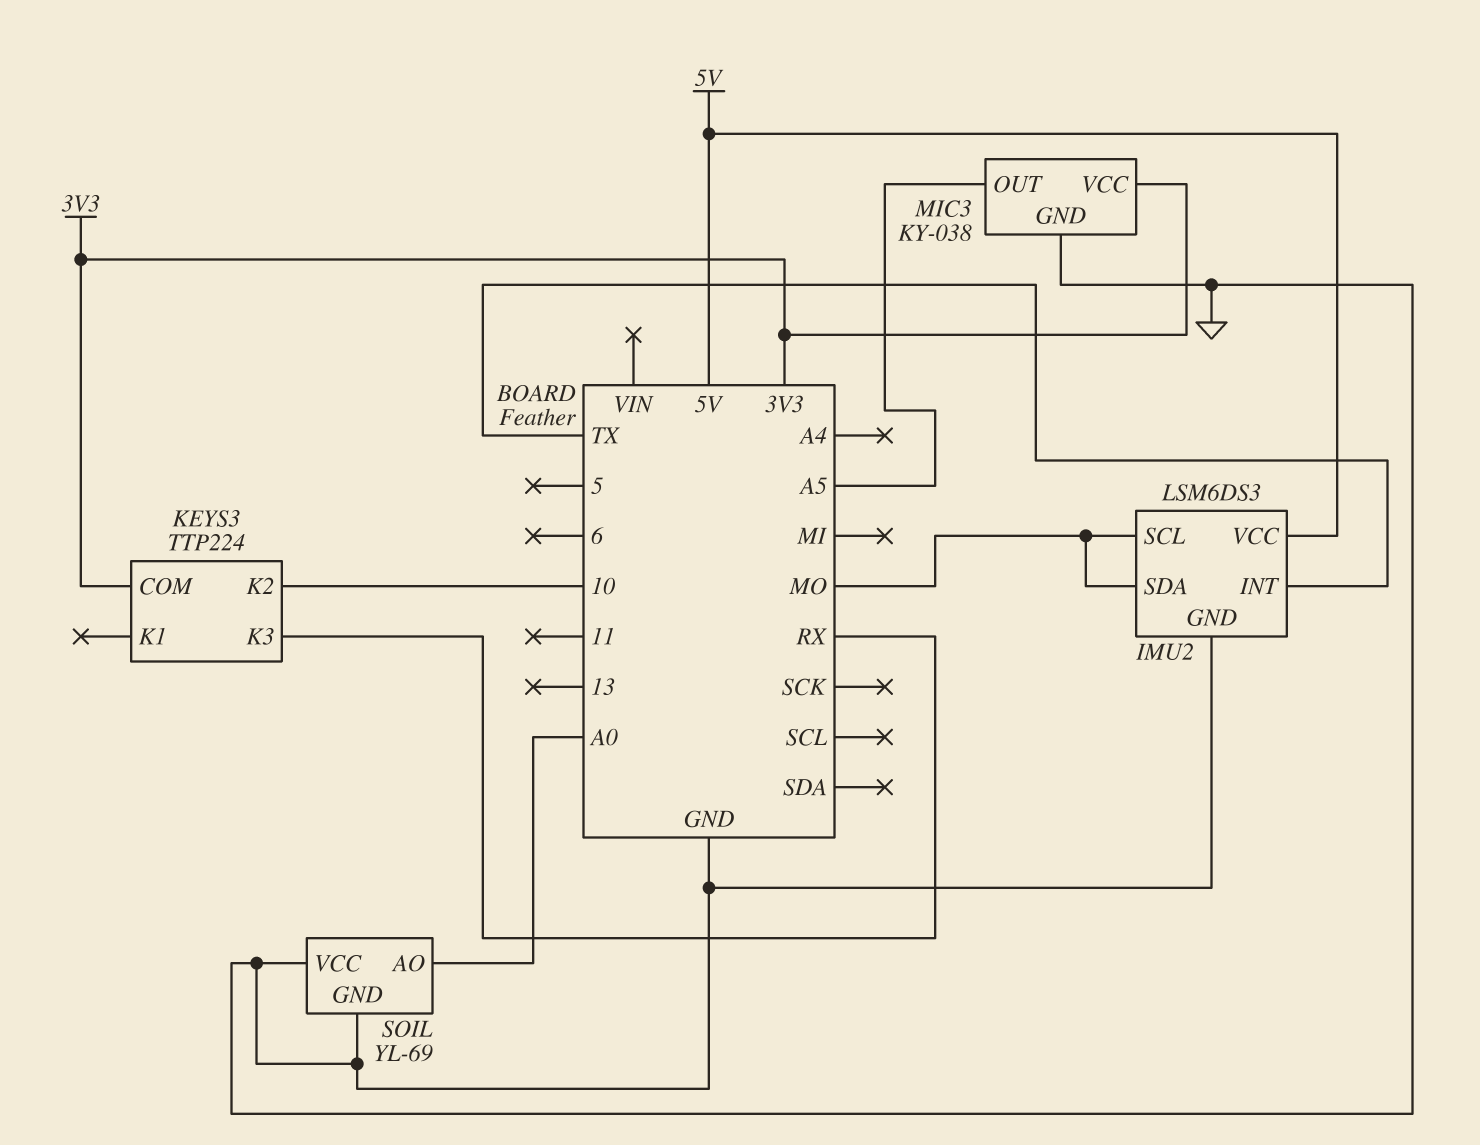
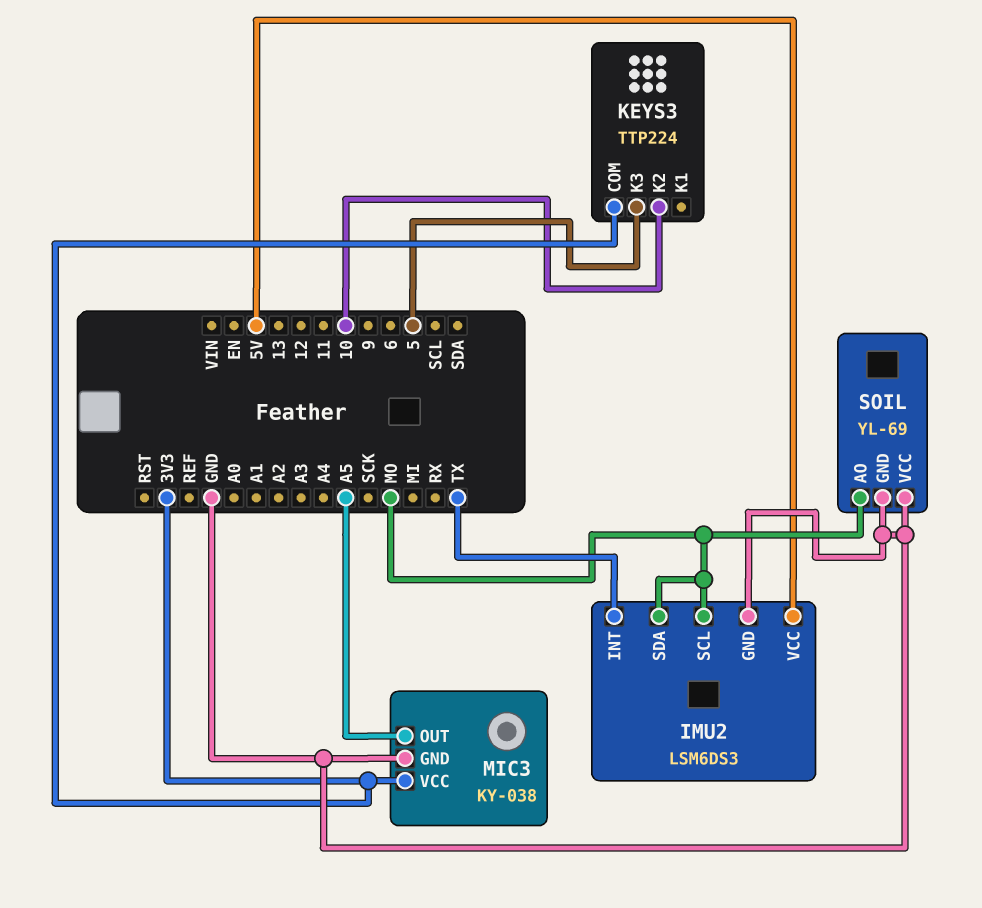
KEYS3 pin K3: RX -> 5
SOIL pin AO: A0 -> MO

